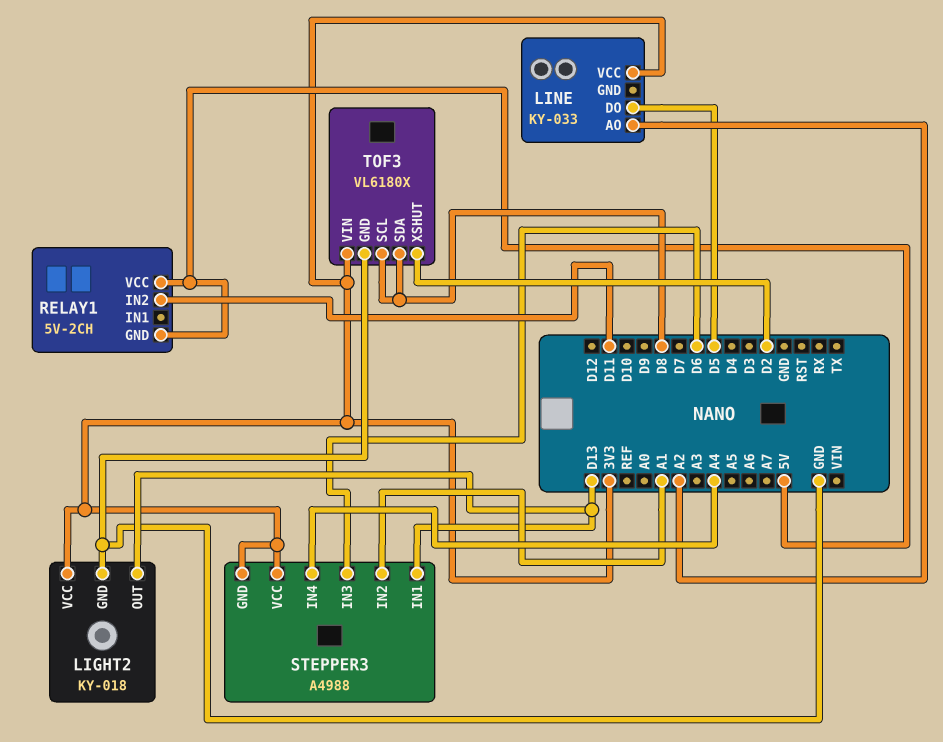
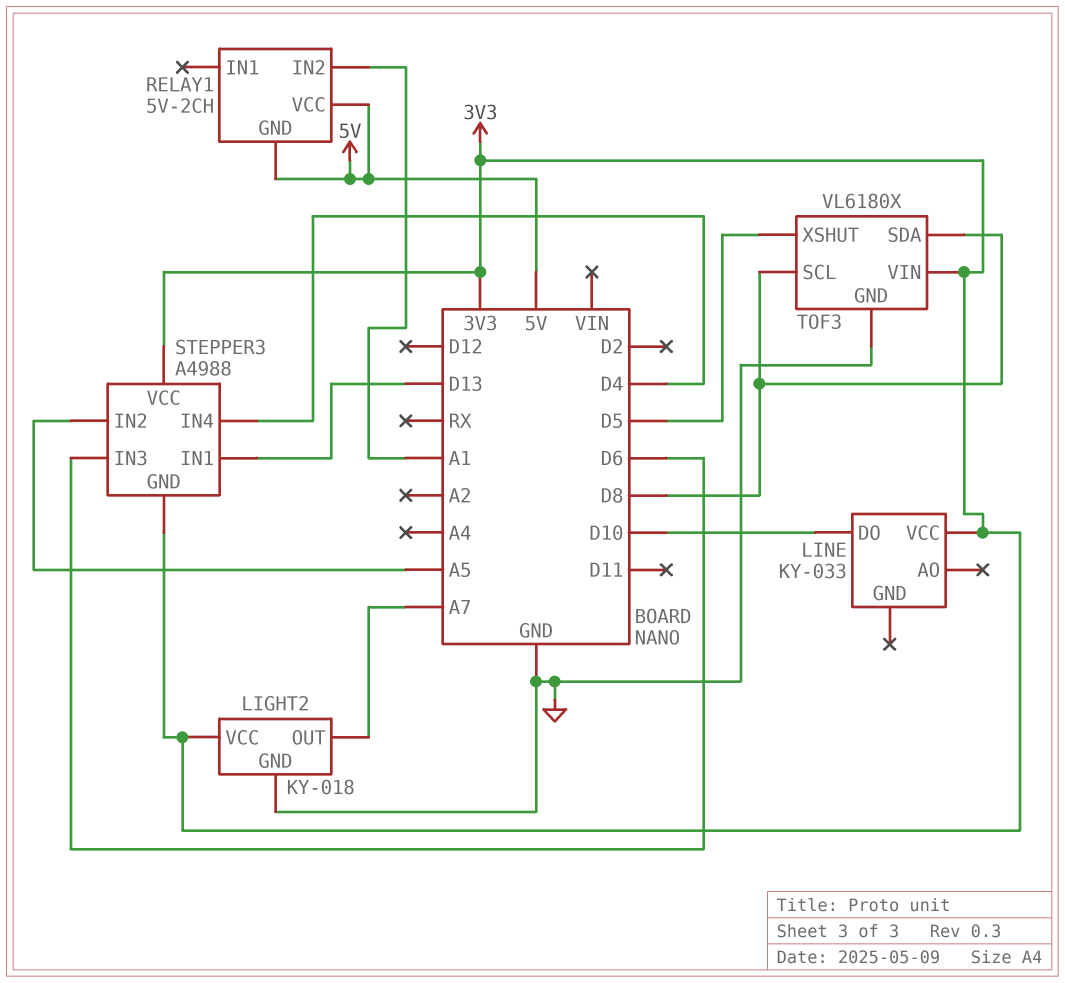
LIGHT2 pin OUT: D13 -> A7
LINE pin AO: A2 -> none
LINE pin DO: D5 -> D10
RELAY1 pin IN2: D11 -> A1
STEPPER3 pin IN2: A1 -> A5
STEPPER3 pin IN4: A4 -> D4
TOF3 pin XSHUT: D2 -> D5

